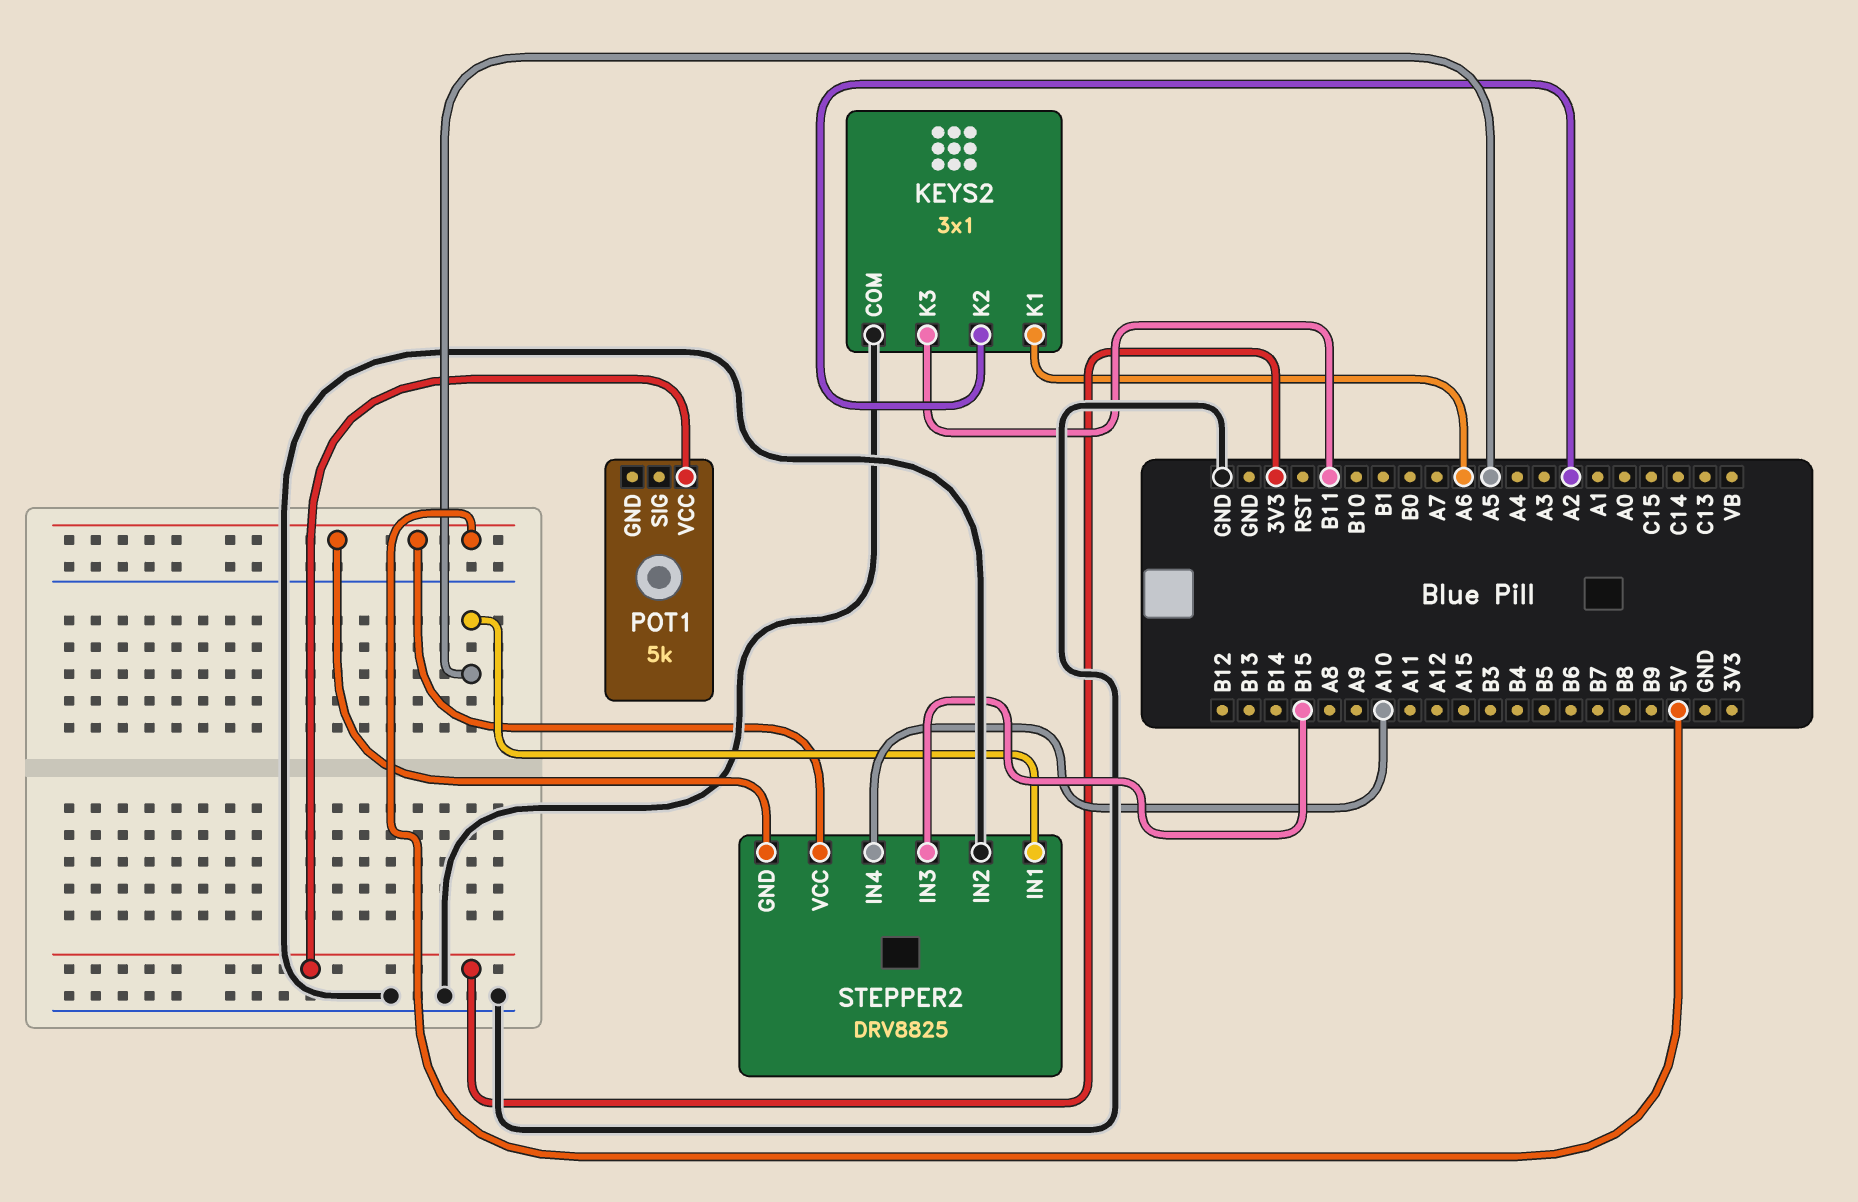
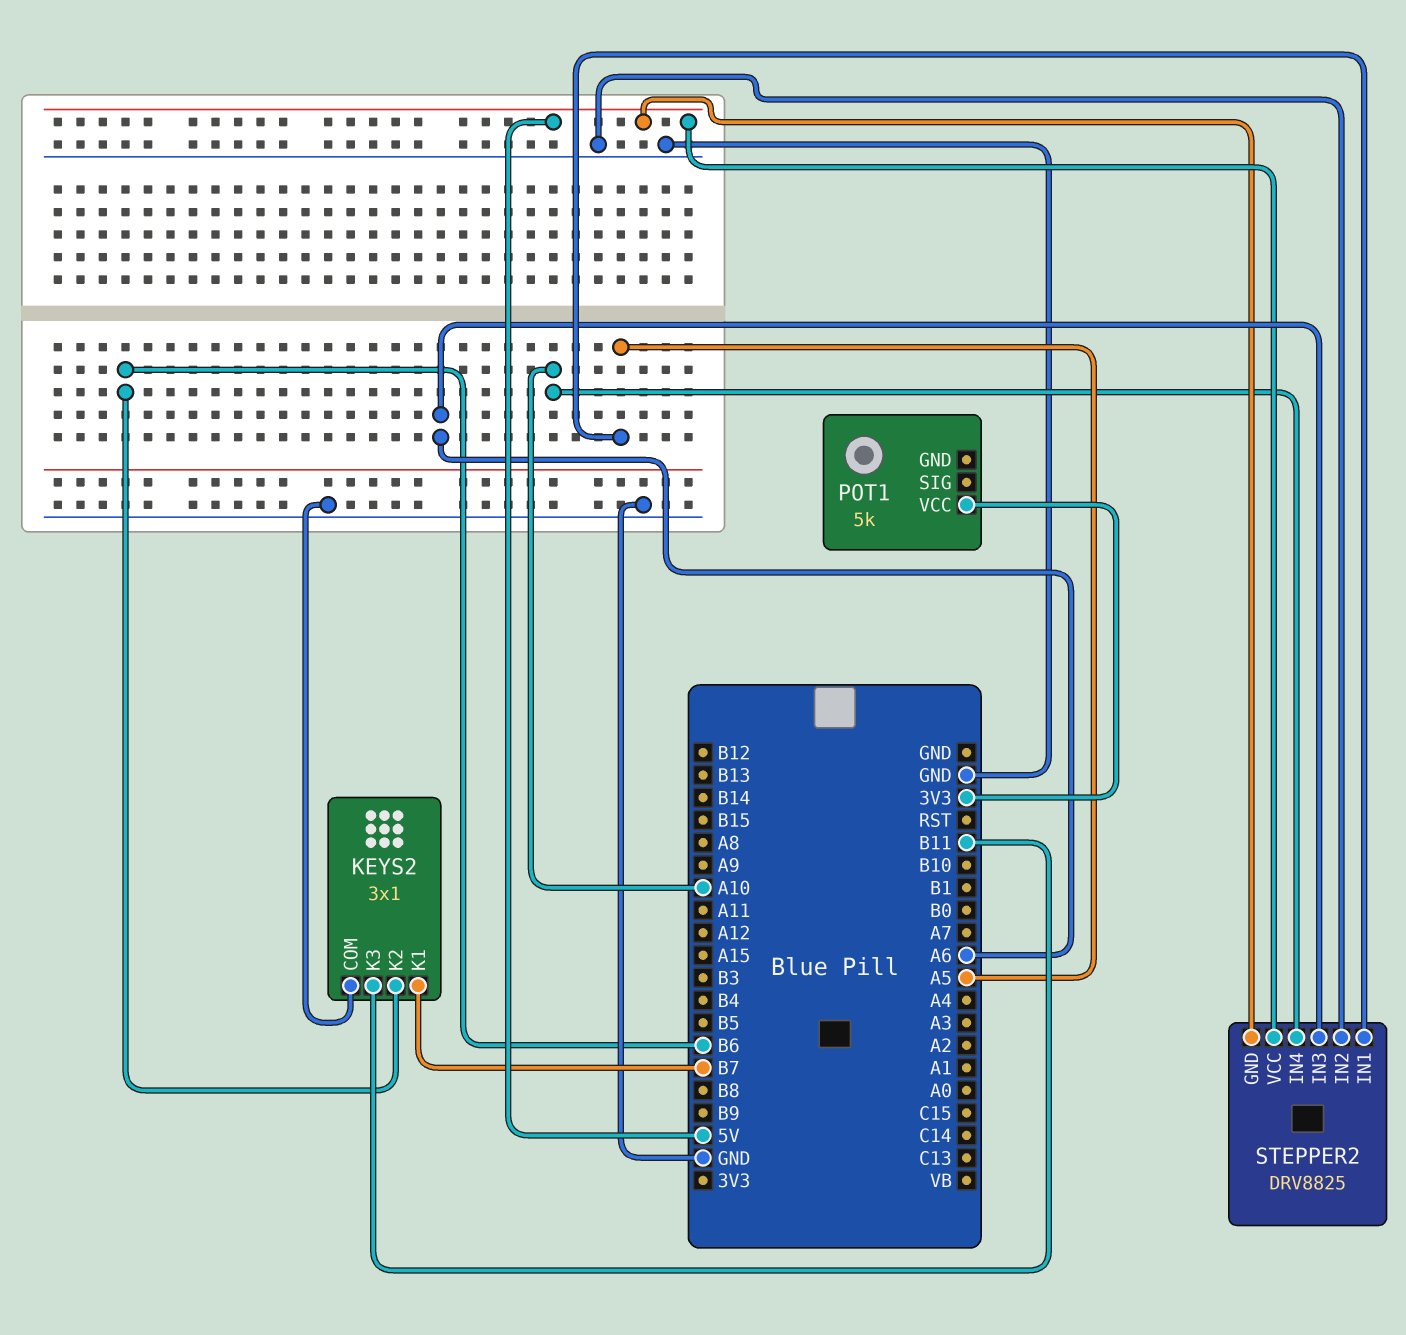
KEYS2 pin K1: A6 -> B7
KEYS2 pin K2: A2 -> B6
STEPPER2 pin IN3: B15 -> A6

